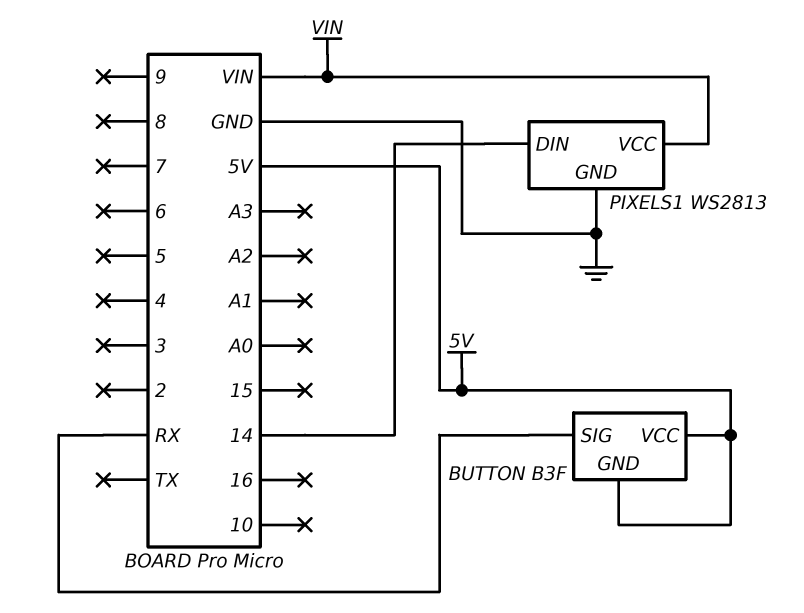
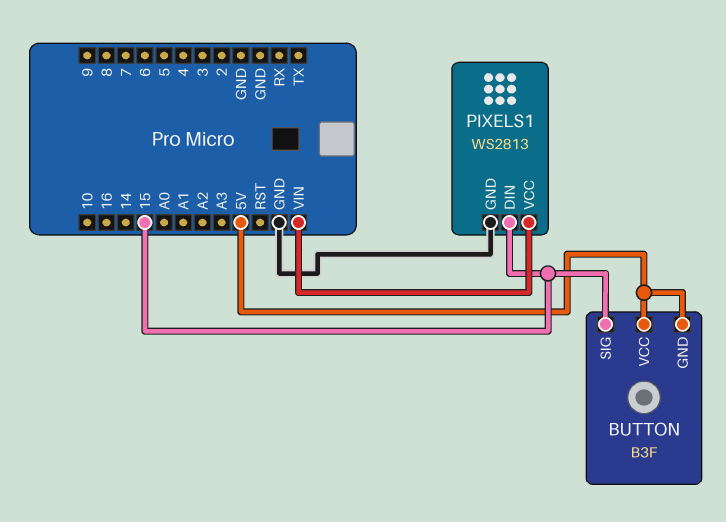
BUTTON pin SIG: RX -> 15
PIXELS1 pin DIN: 14 -> 15

